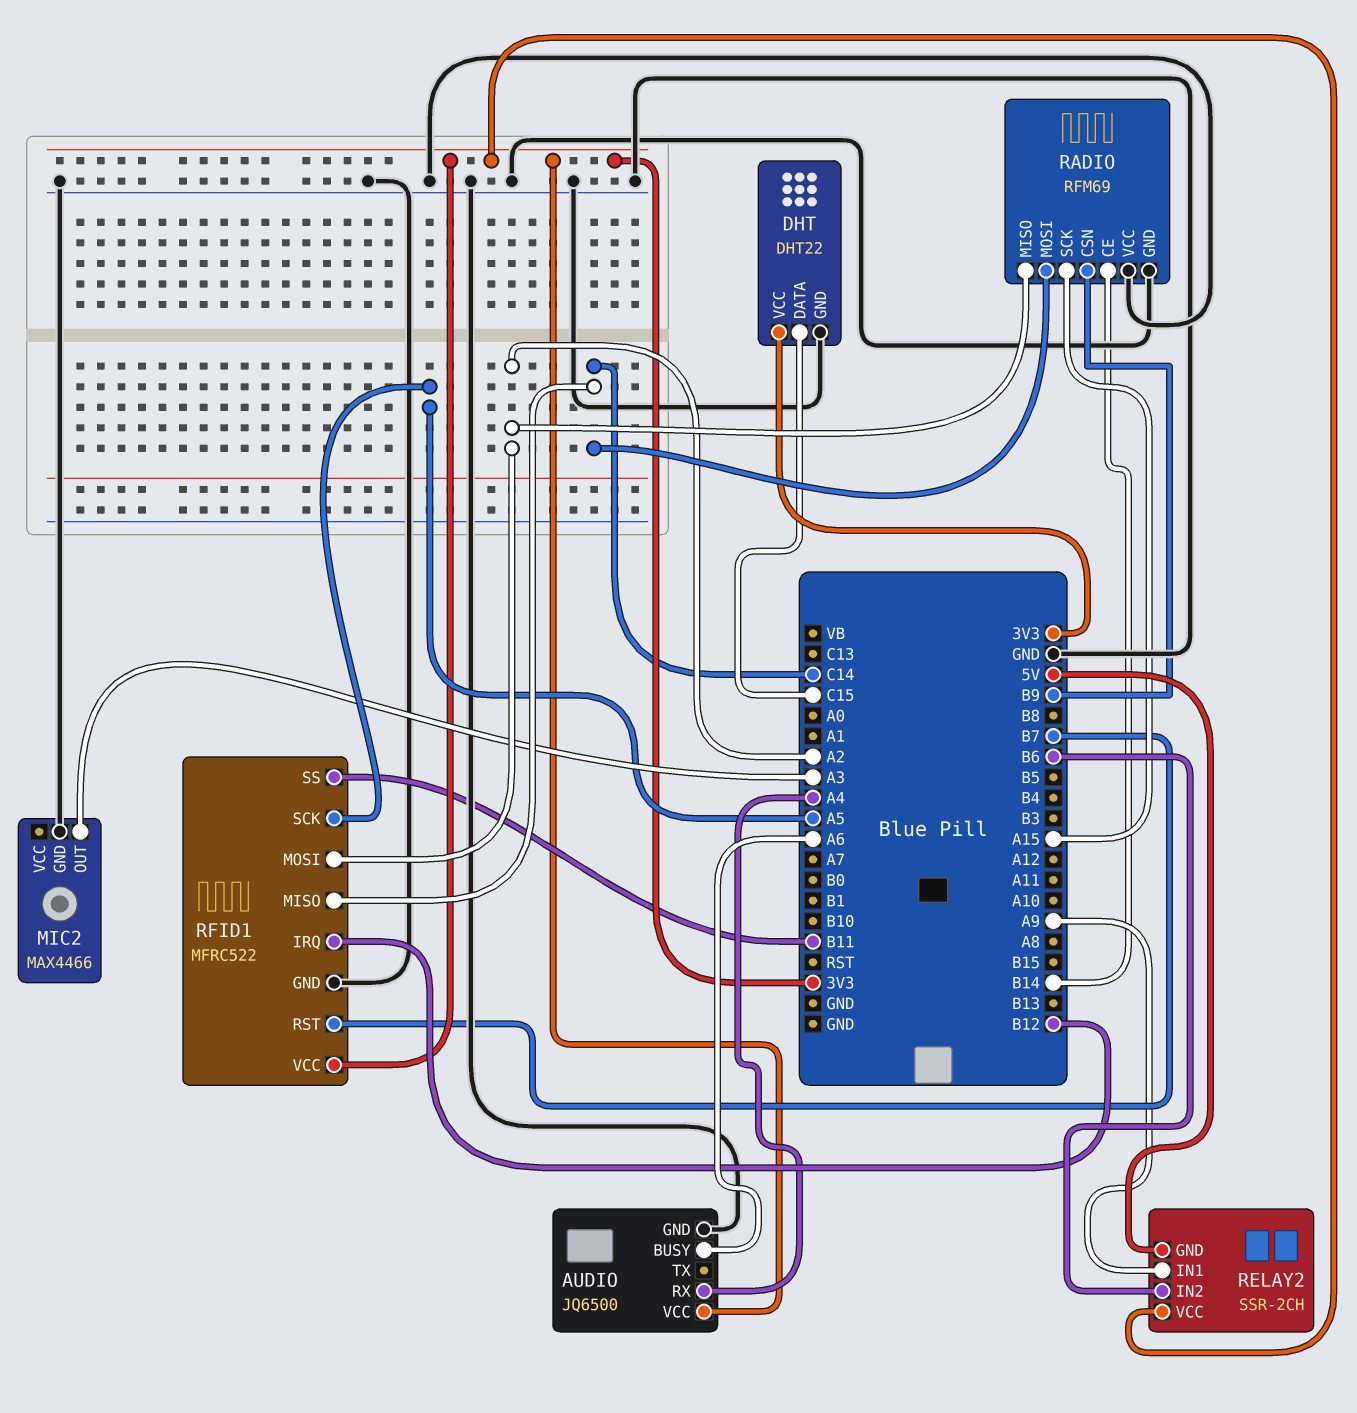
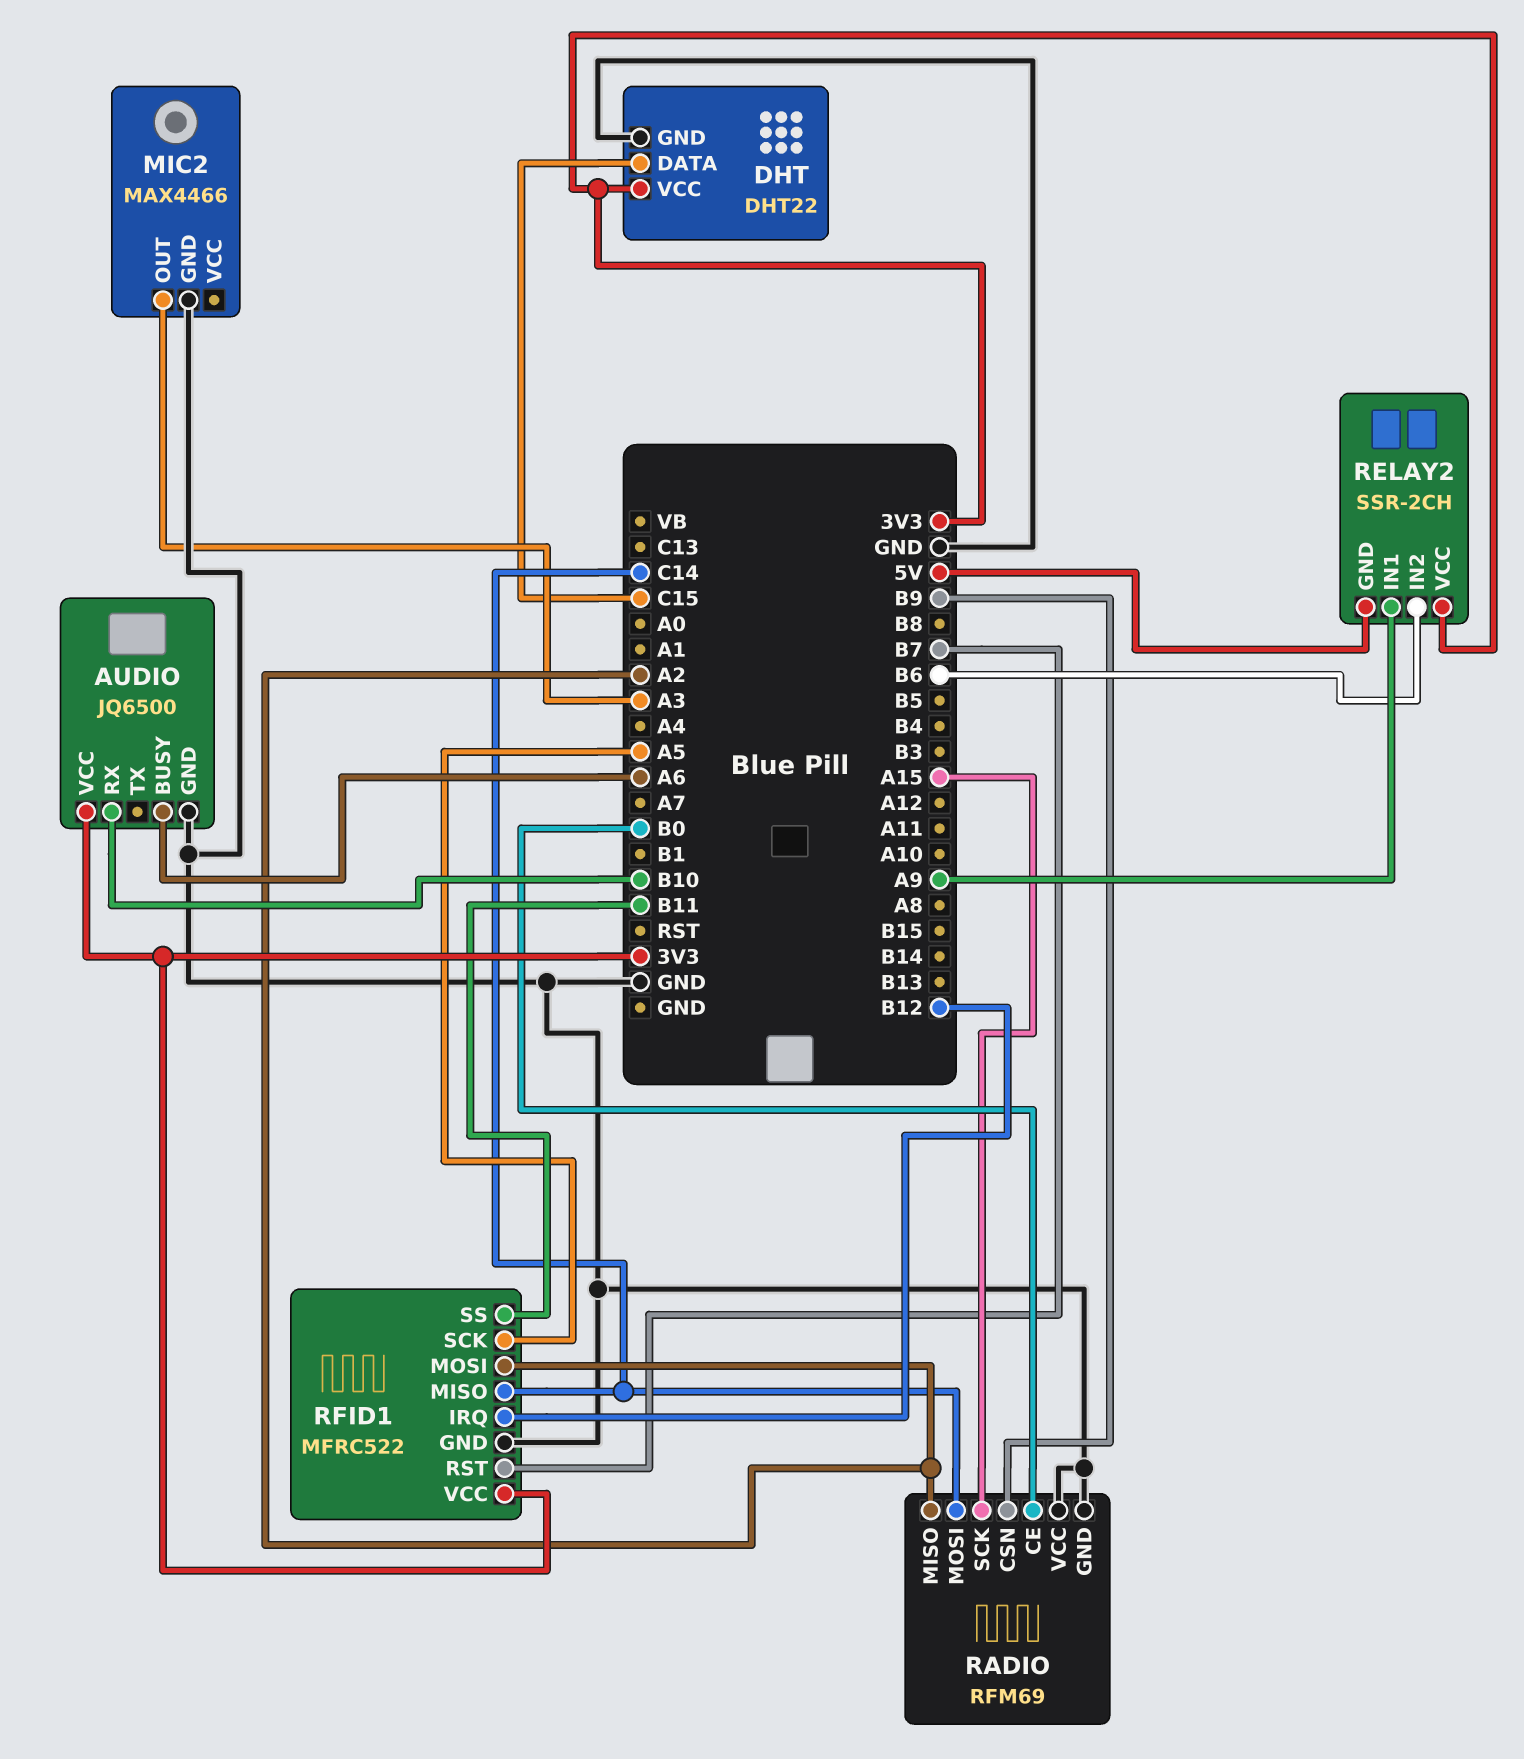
AUDIO pin RX: A4 -> B10
RADIO pin CE: B14 -> B0

